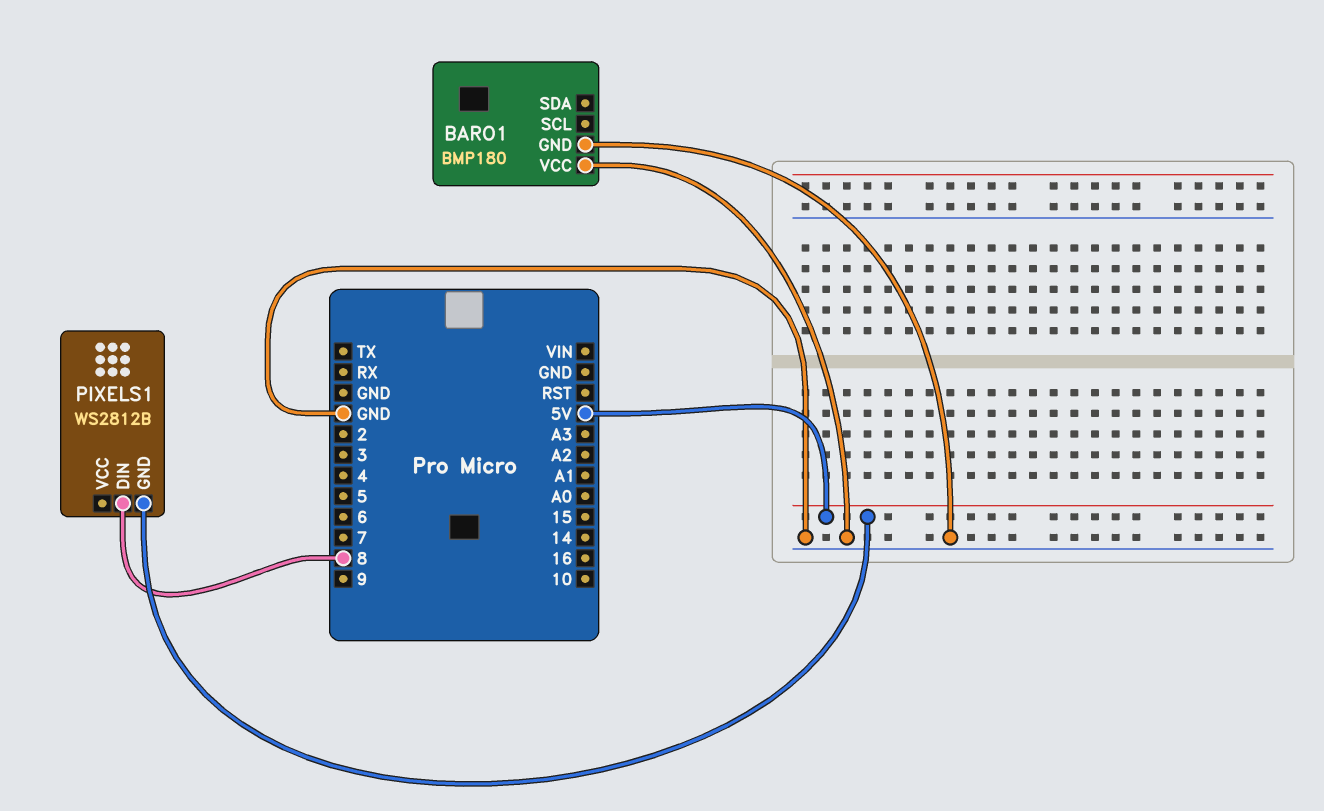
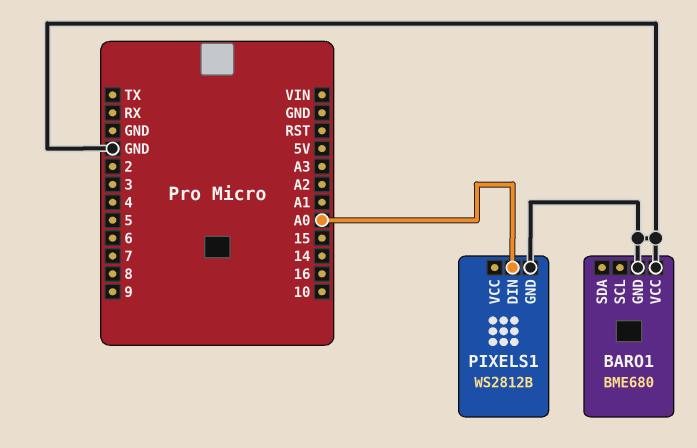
BARO1: BMP180 -> BME680
PIXELS1 pin DIN: 8 -> A0
PIXELS1 pin GND: 5V -> GND

